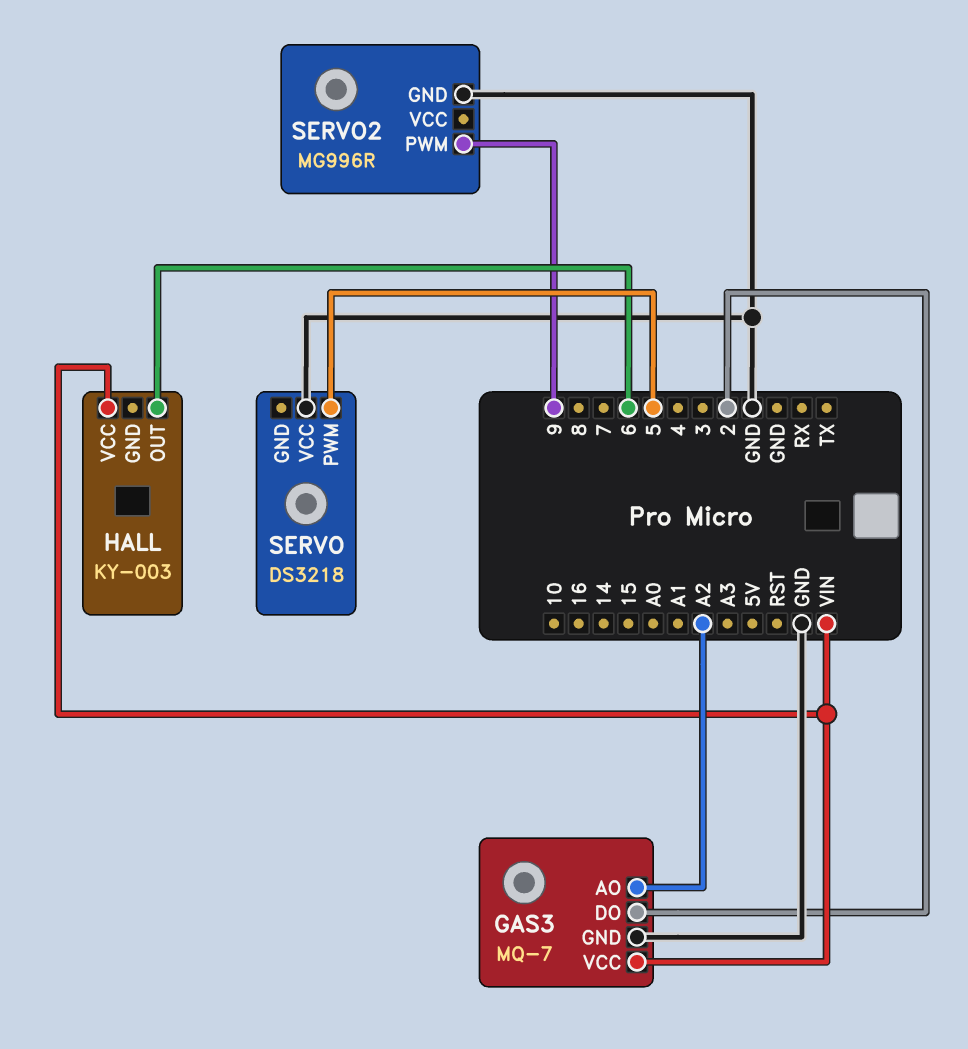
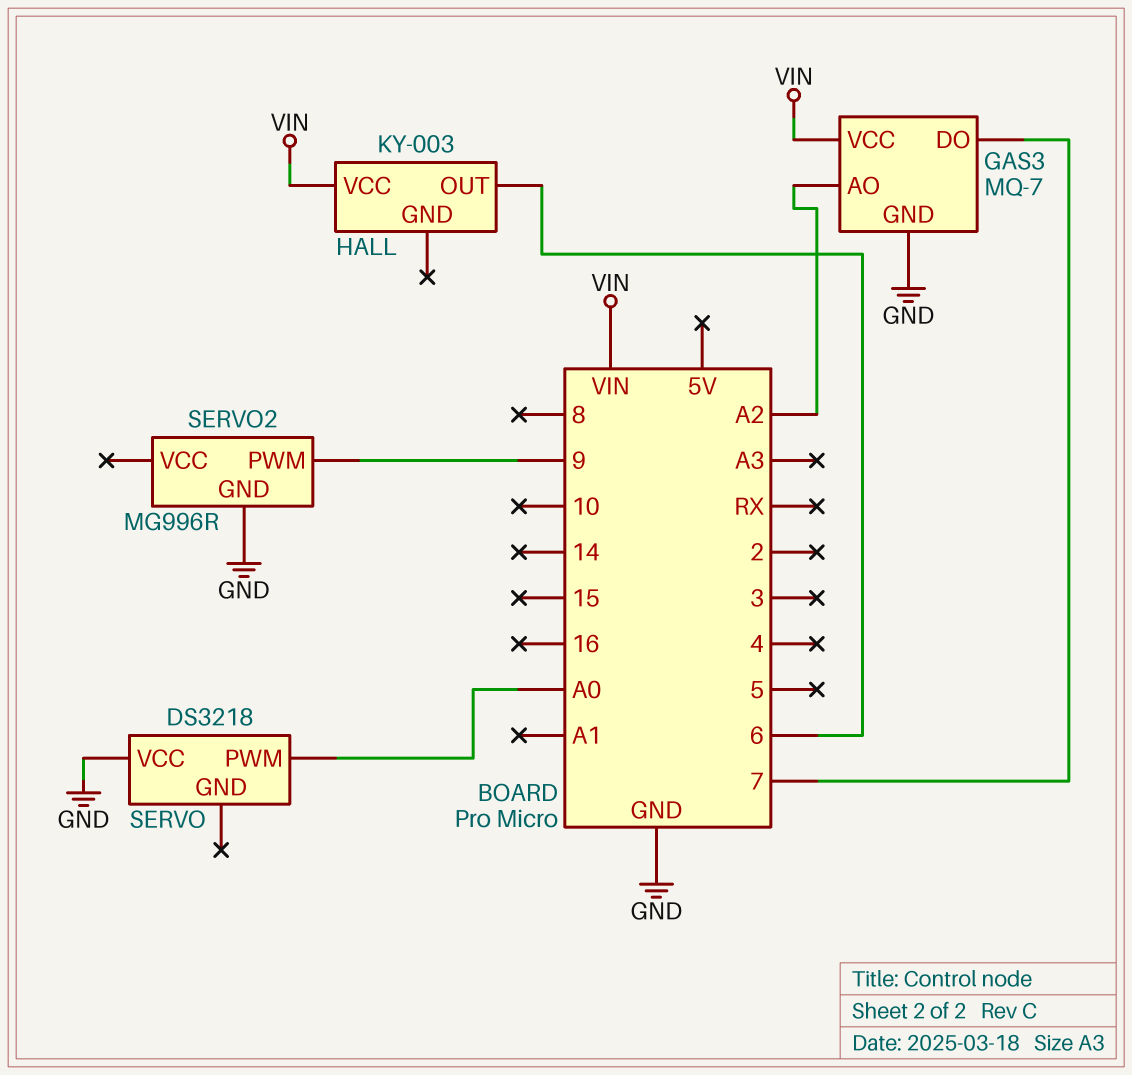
GAS3 pin DO: 2 -> 7
SERVO pin PWM: 5 -> A0

